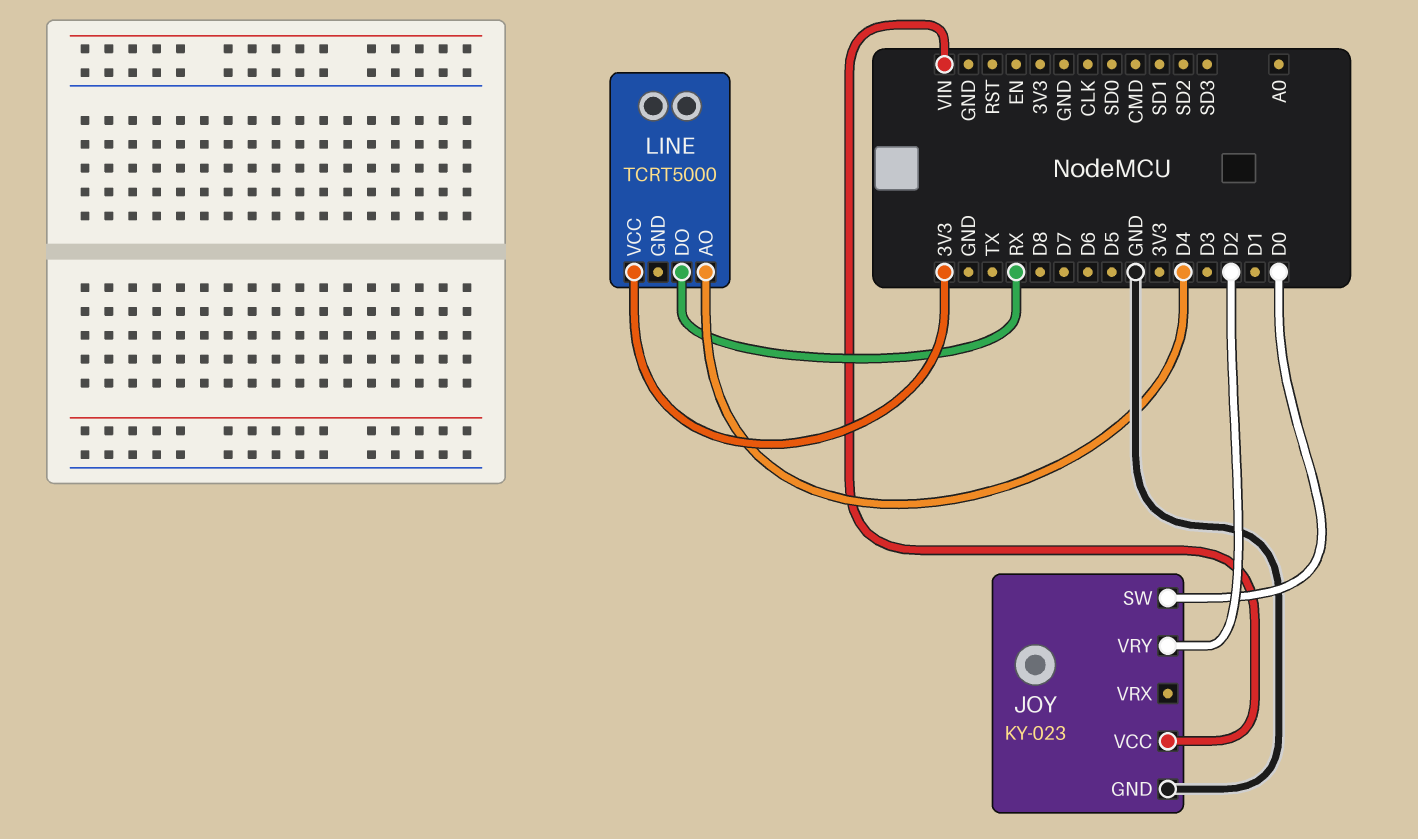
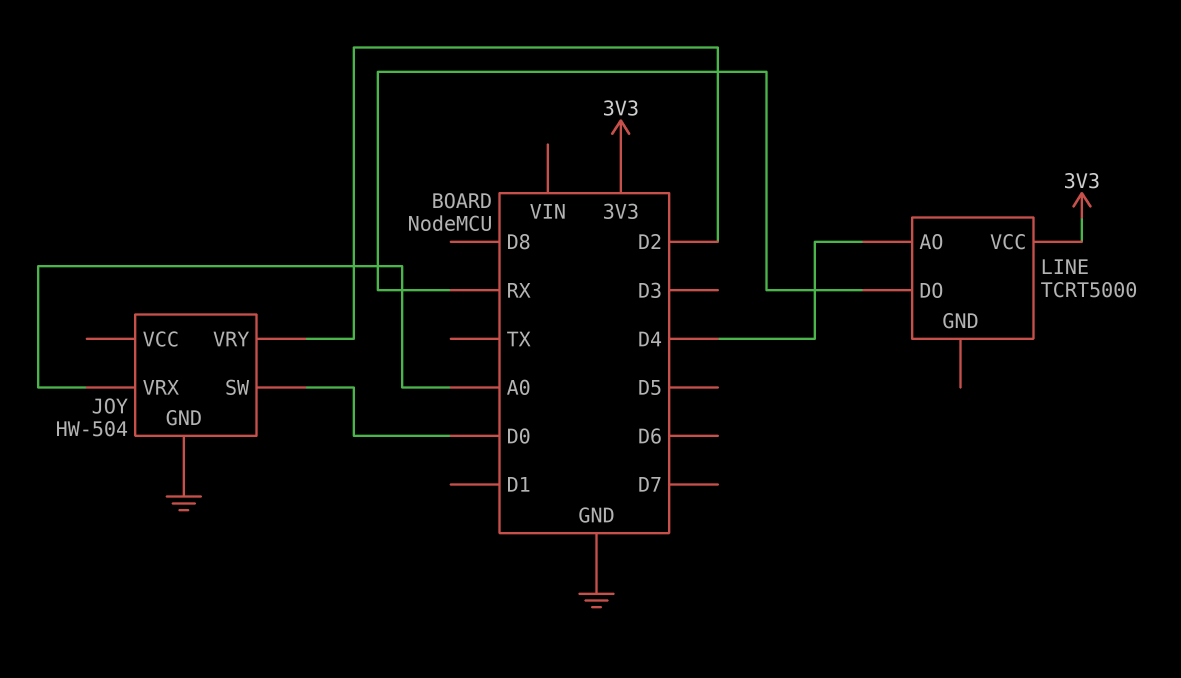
JOY: KY-023 -> HW-504
JOY pin VCC: VIN -> none
JOY pin VRX: none -> A0

